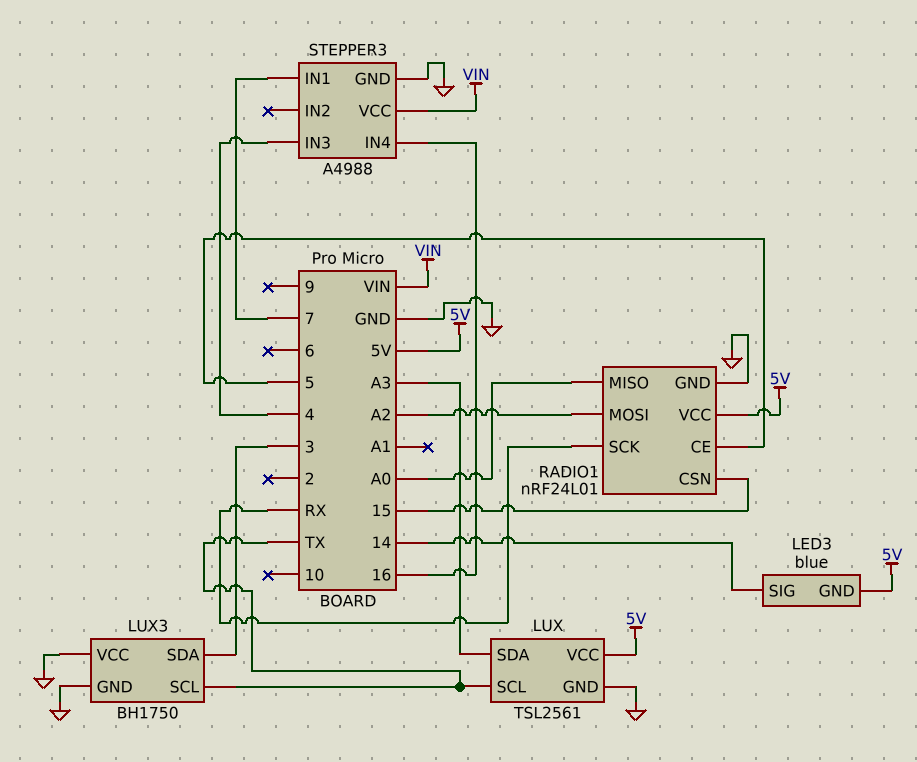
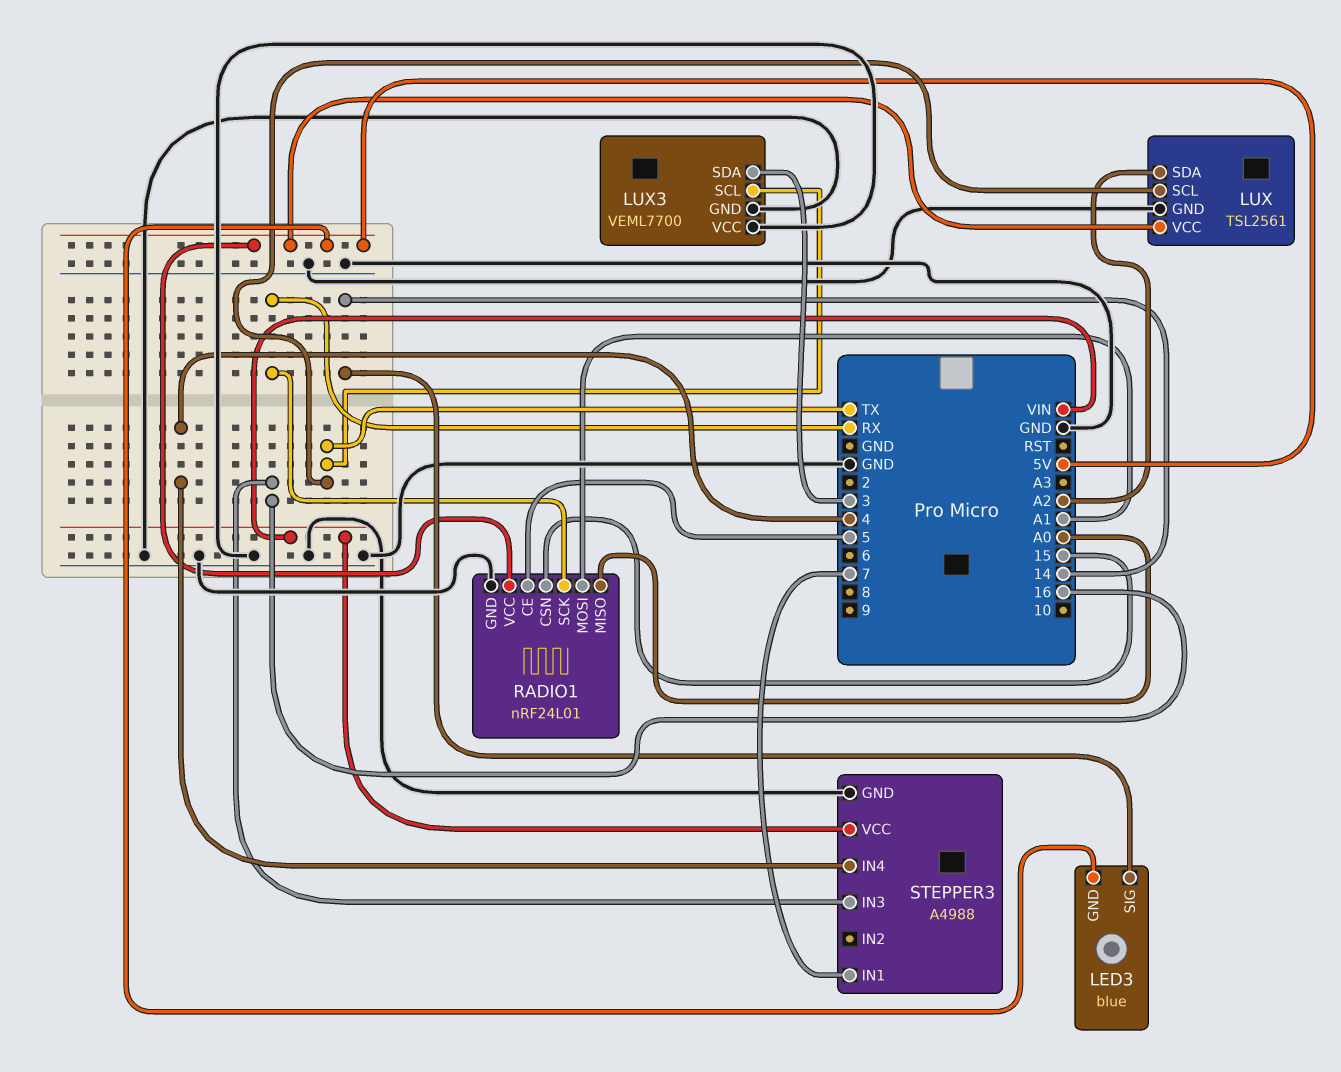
LUX pin SDA: A3 -> A2
LUX3: BH1750 -> VEML7700
RADIO1 pin MOSI: A2 -> A1
STEPPER3 pin IN3: 4 -> 16
STEPPER3 pin IN4: 16 -> 4

